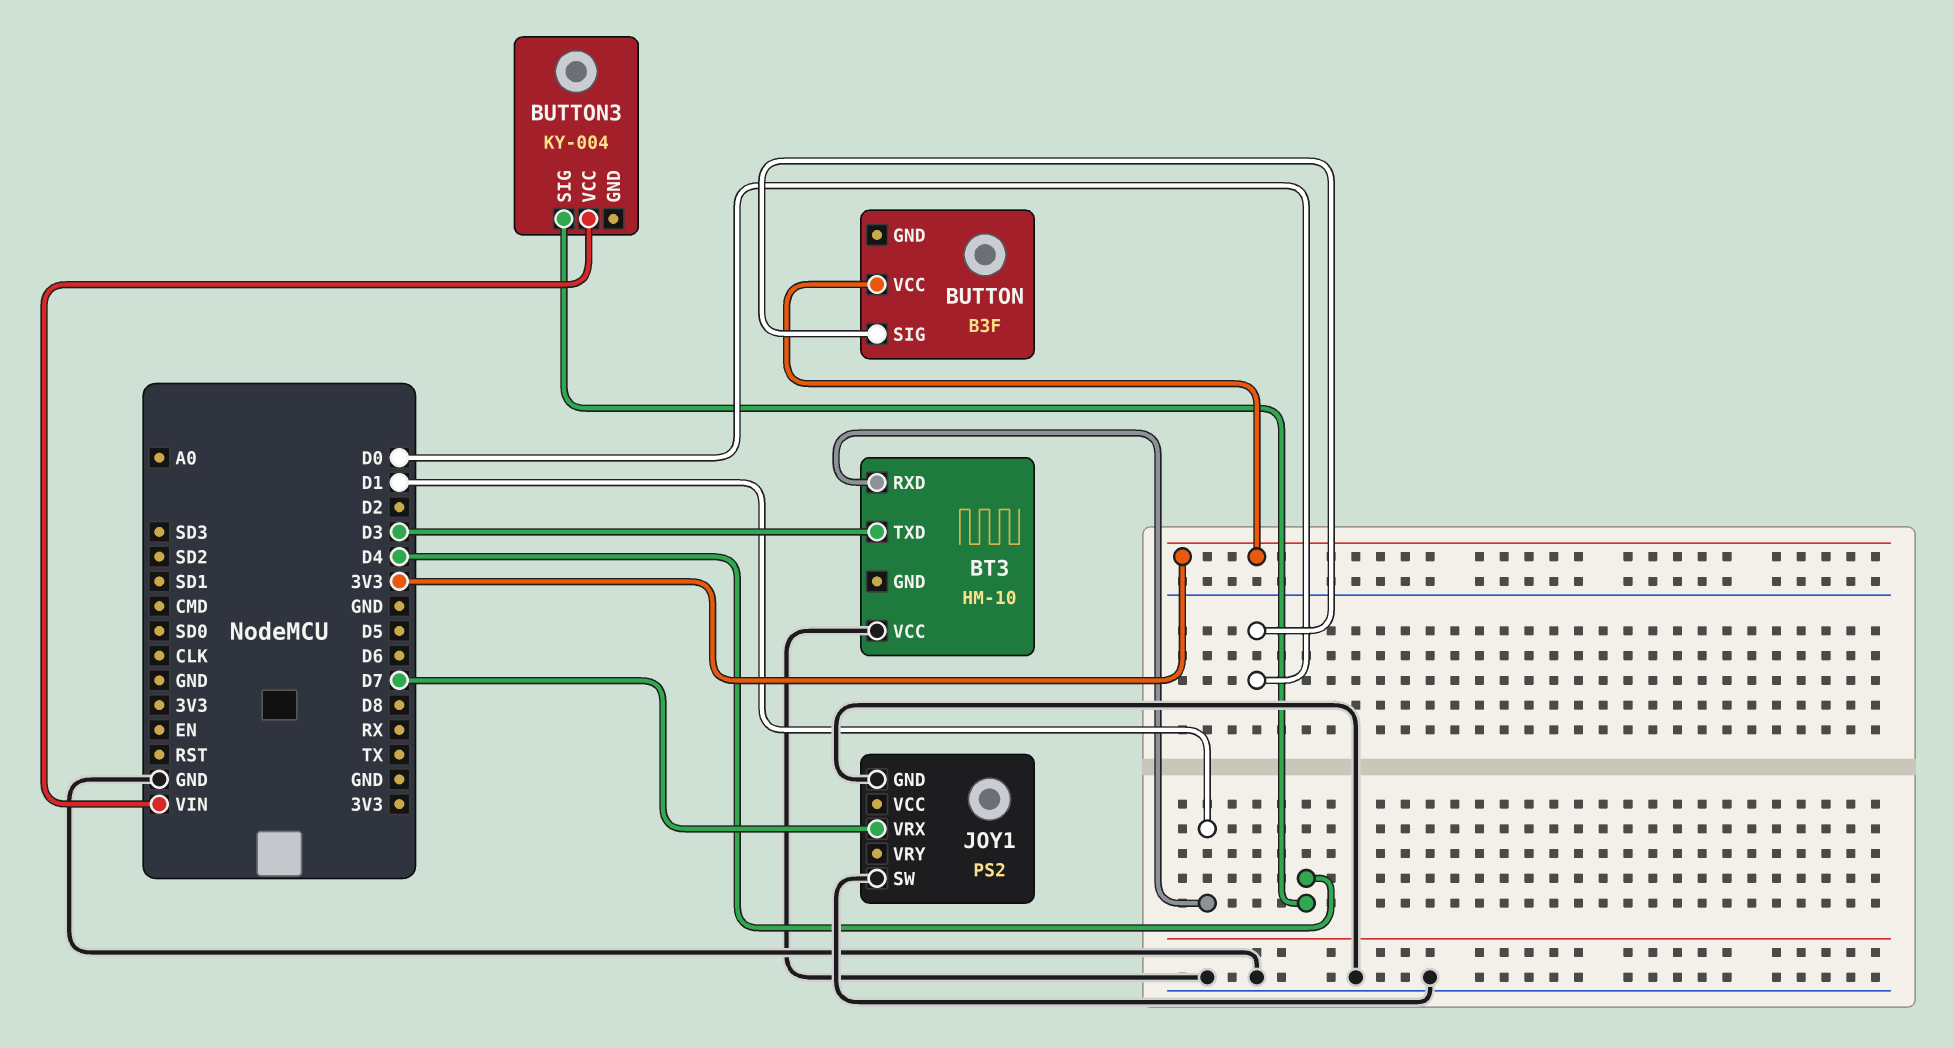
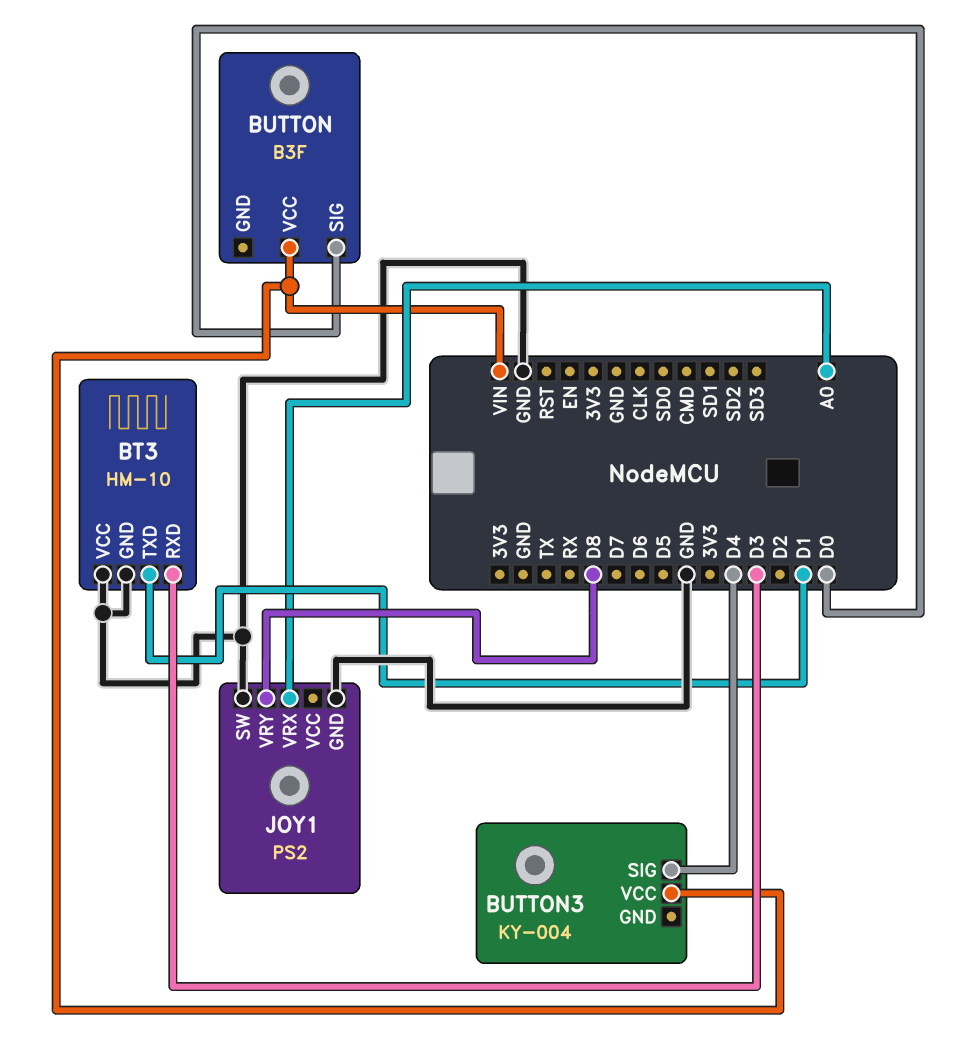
BT3 pin GND: none -> GND
BT3 pin RXD: D1 -> D3
BT3 pin TXD: D3 -> D1
BUTTON pin VCC: 3V3 -> VIN
JOY1 pin VRX: D7 -> A0
JOY1 pin VRY: none -> D8

